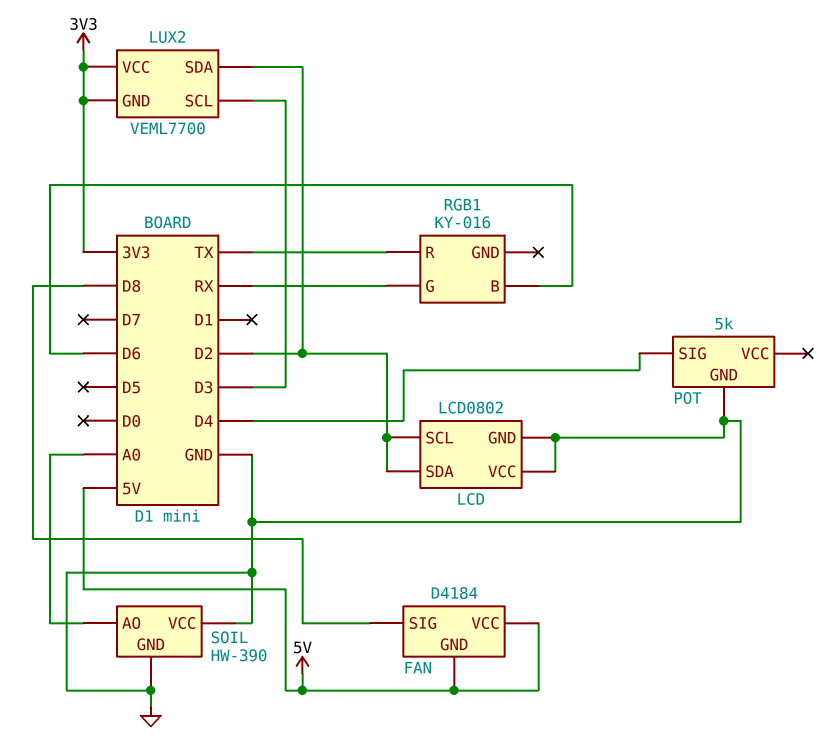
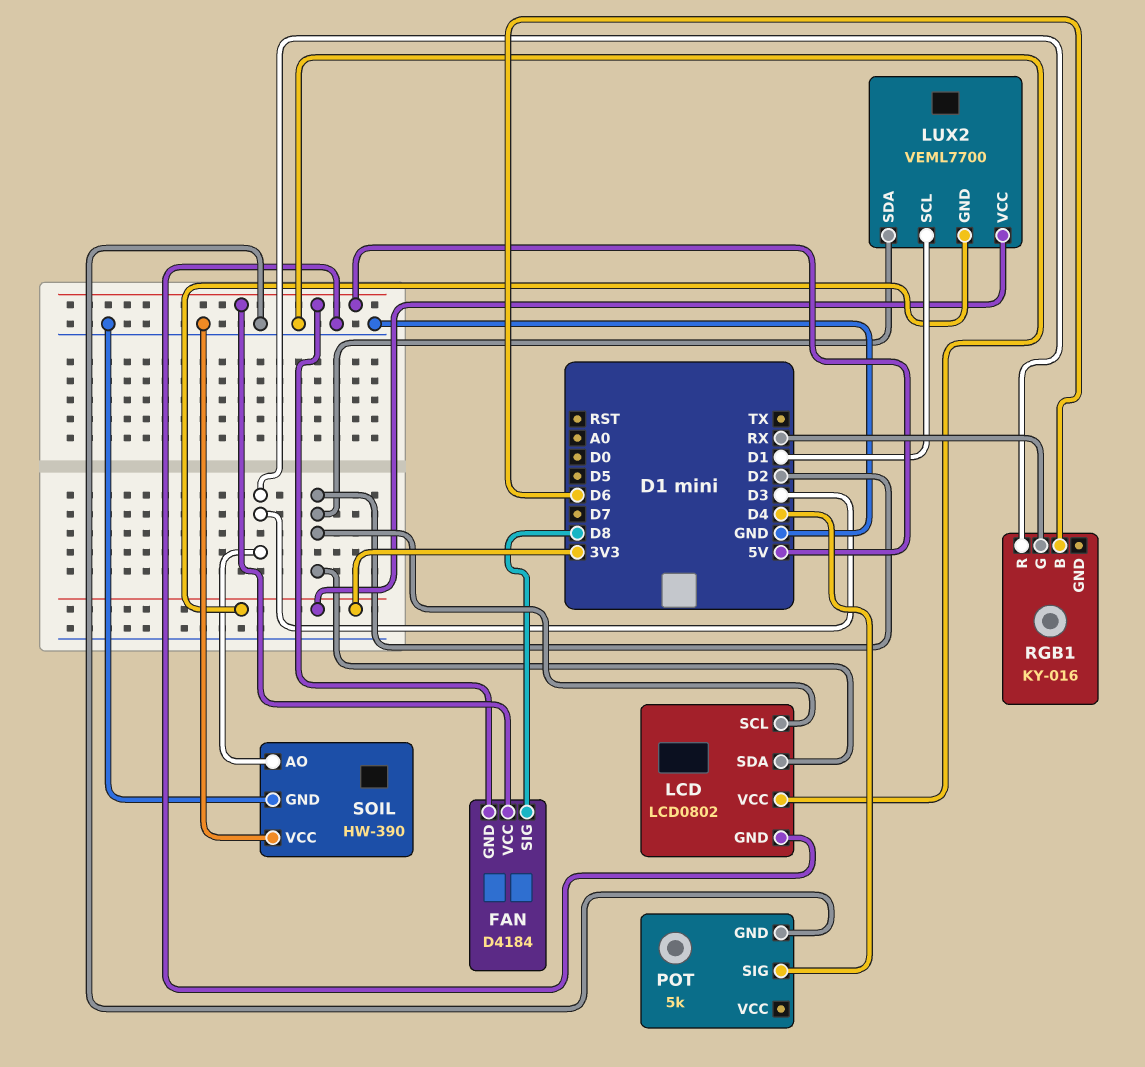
LUX2 pin SCL: D3 -> D1
RGB1 pin R: TX -> D3
SOIL pin AO: A0 -> D3

